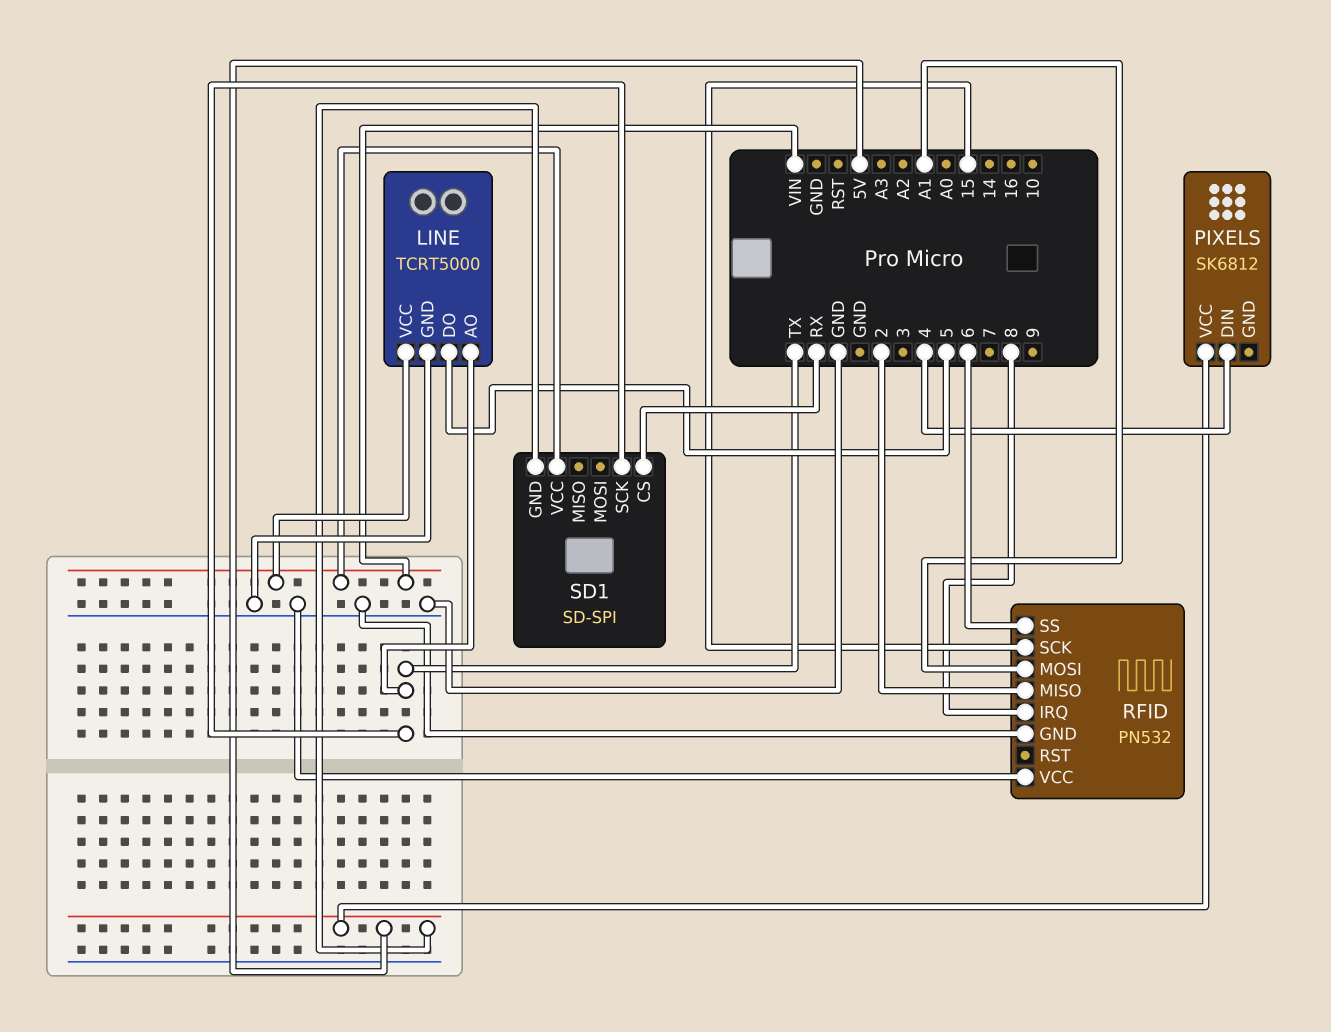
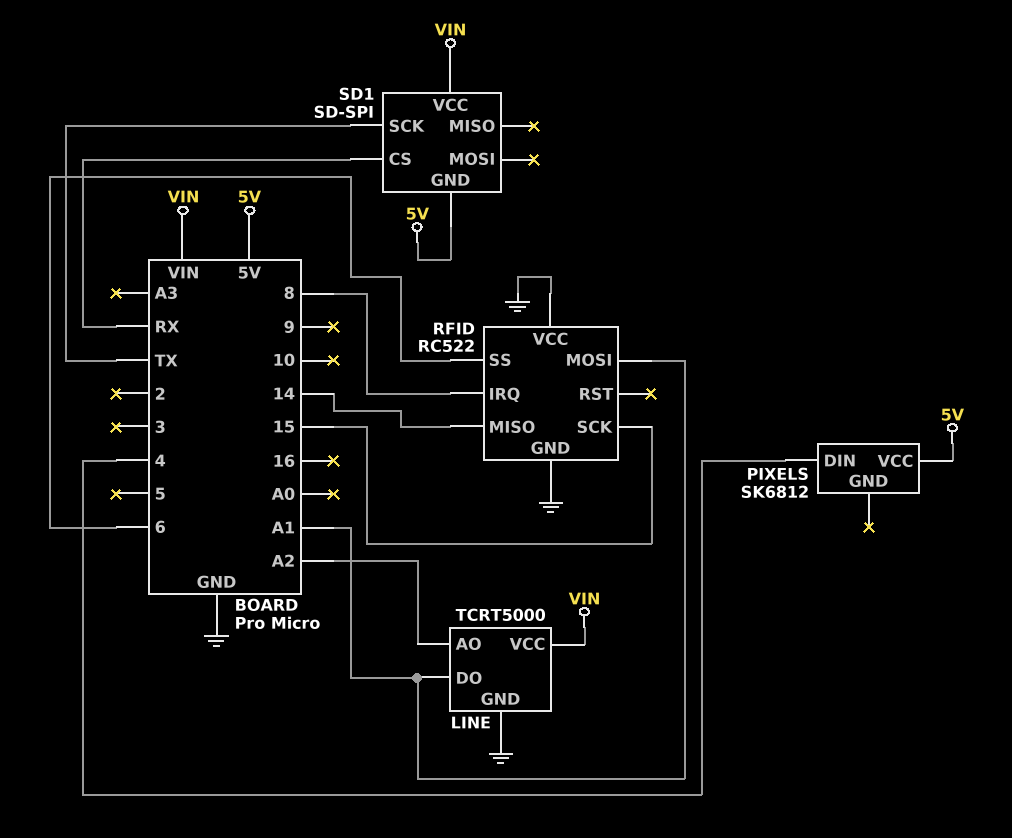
LINE pin AO: TX -> A2
LINE pin DO: 5 -> A1
RFID: PN532 -> RC522
RFID pin MISO: 2 -> 14

